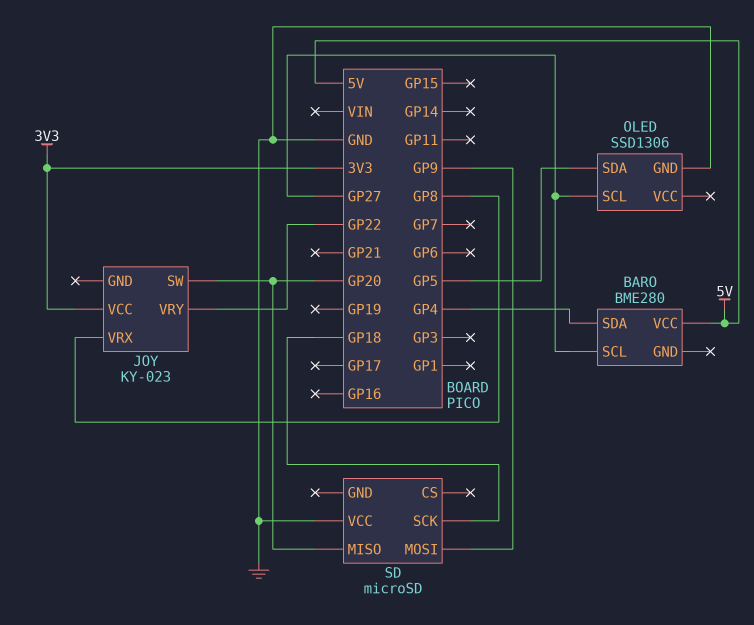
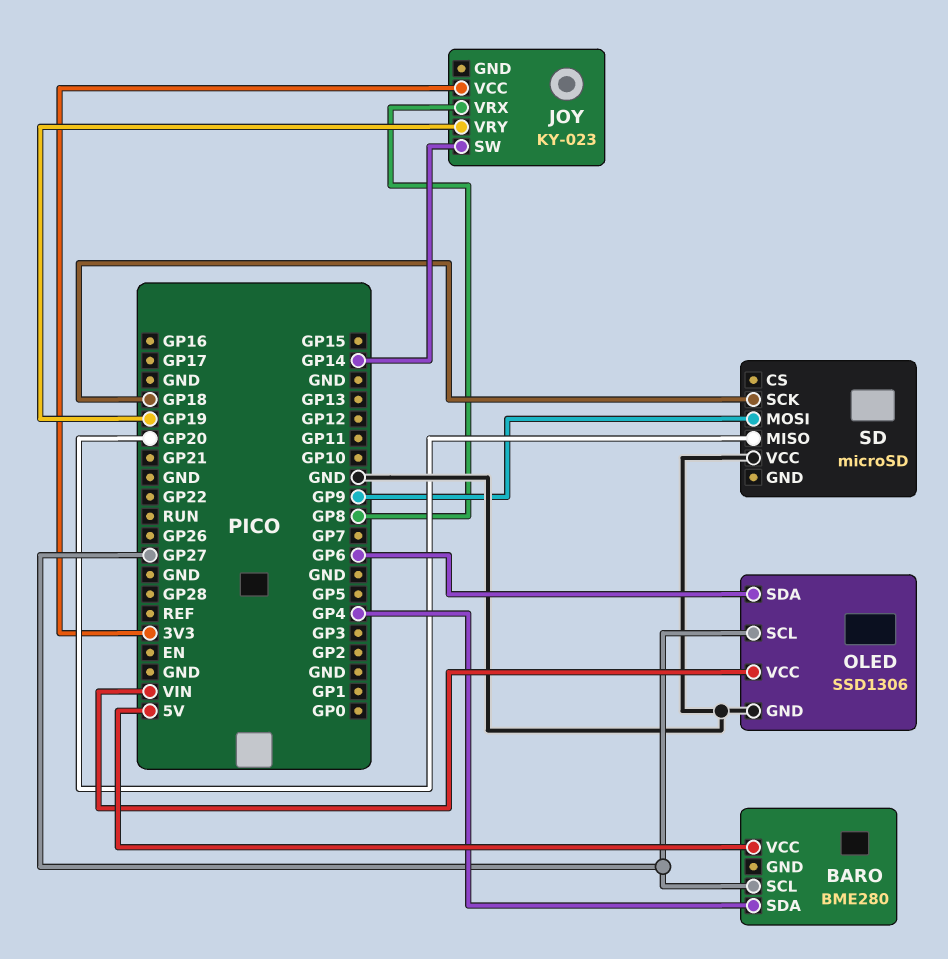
JOY pin SW: GP20 -> GP14
JOY pin VRY: GP22 -> GP19
OLED pin SDA: GP5 -> GP6
OLED pin VCC: none -> VIN

